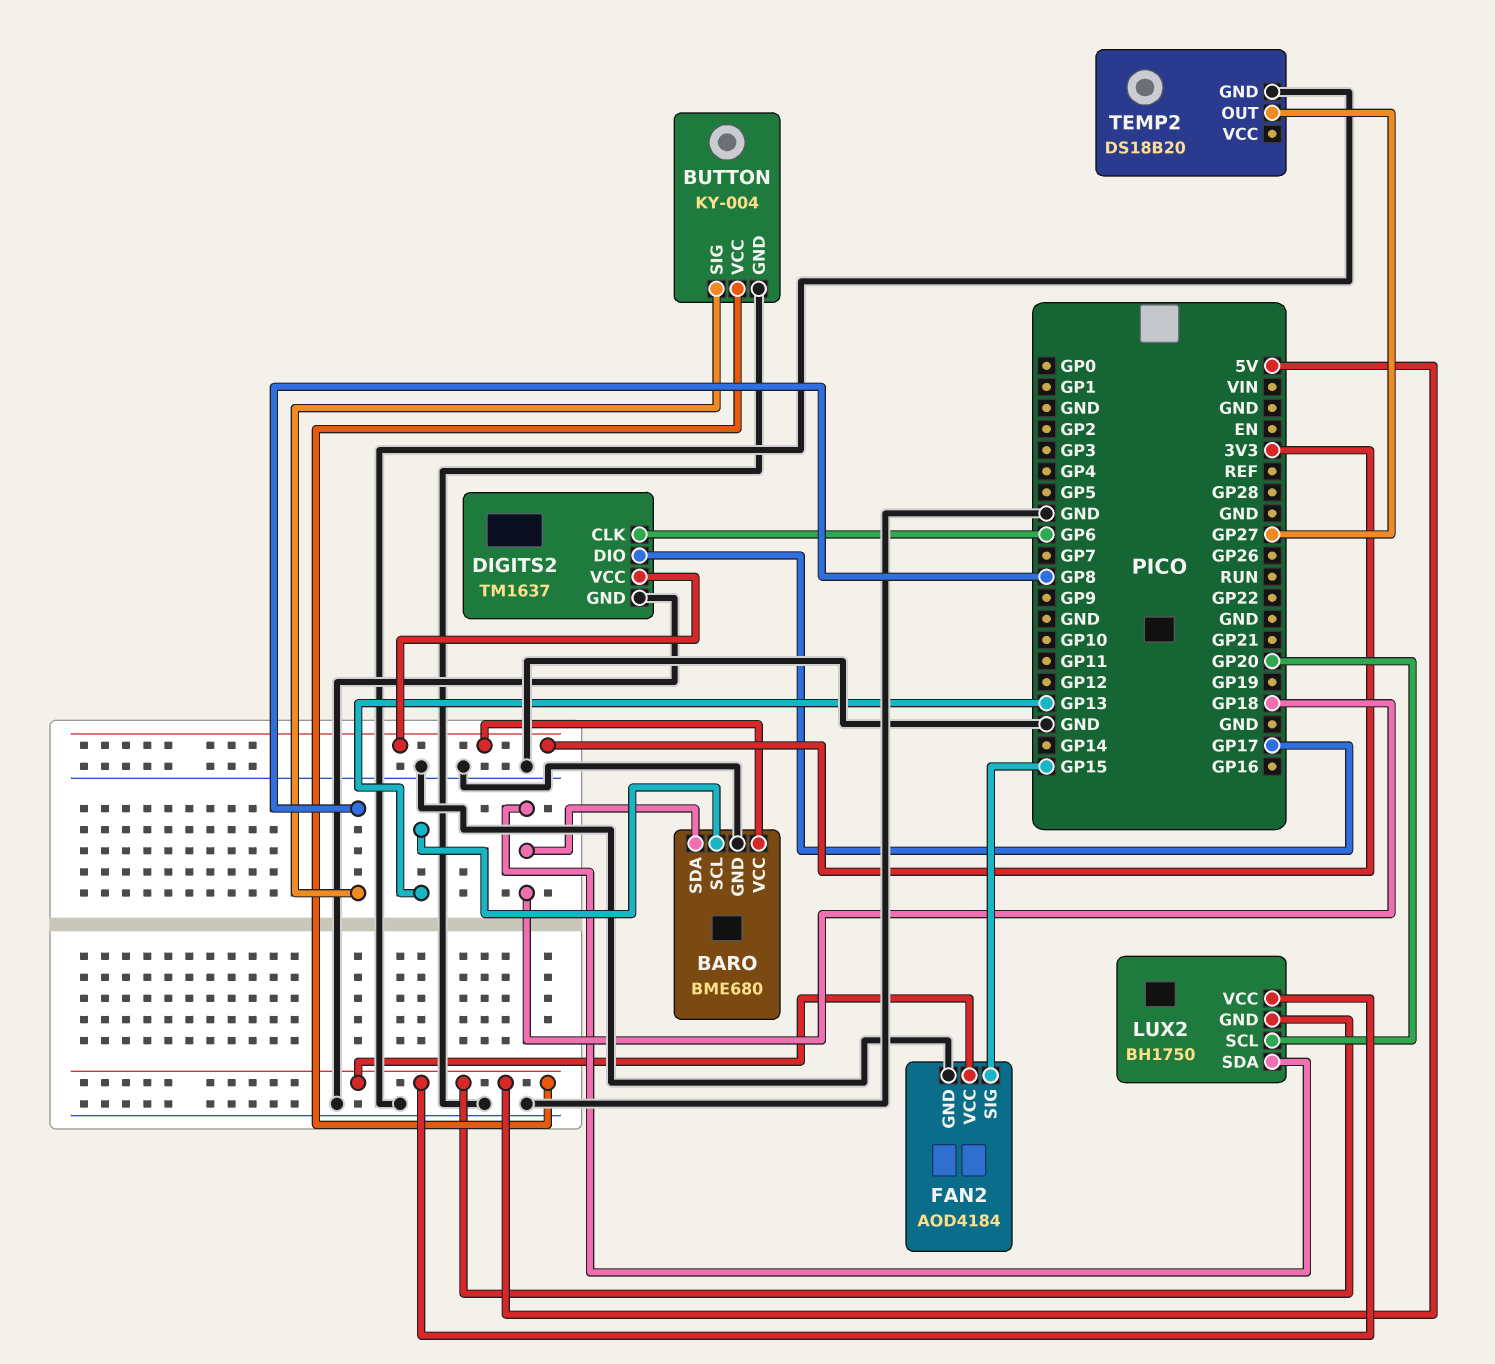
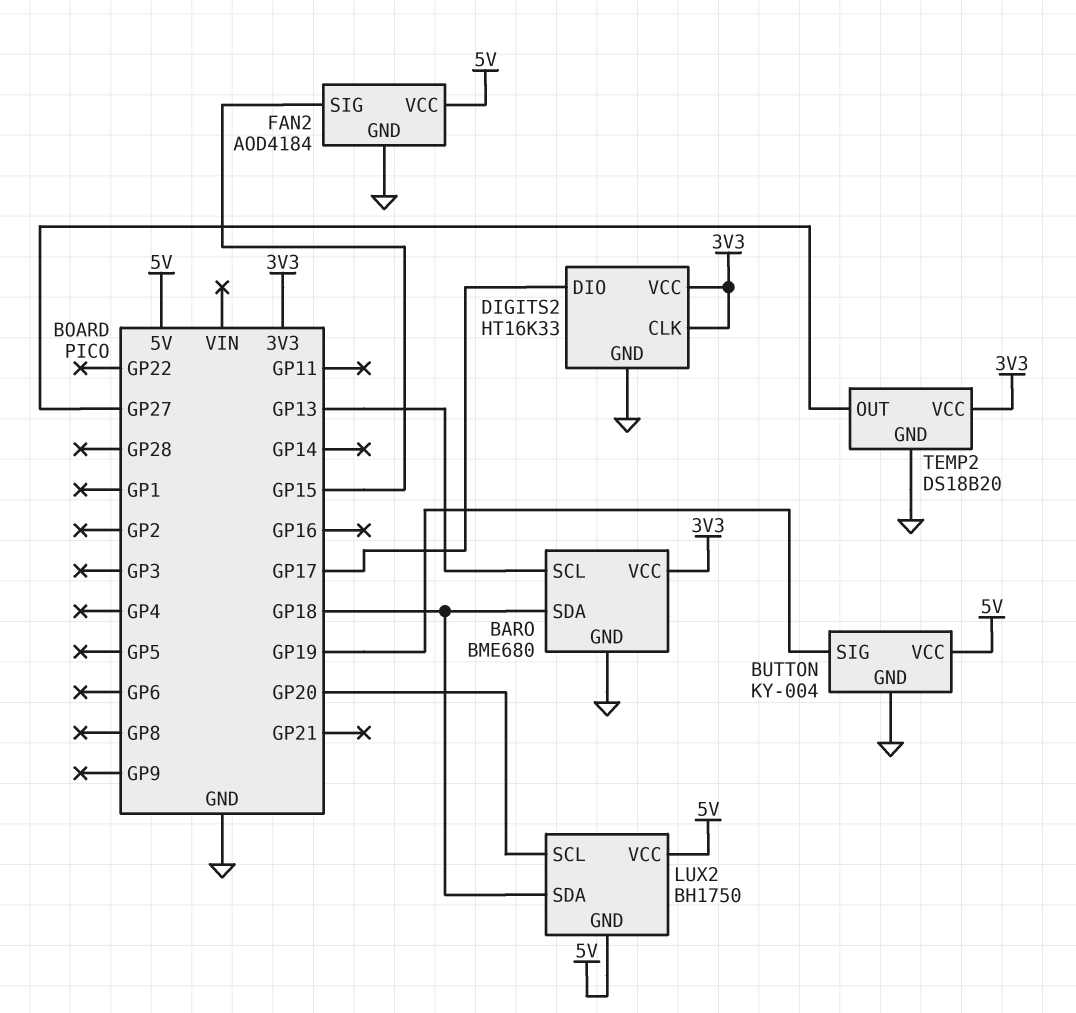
BUTTON pin SIG: GP8 -> GP19
DIGITS2: TM1637 -> HT16K33
DIGITS2 pin CLK: GP6 -> 3V3
TEMP2 pin VCC: none -> 3V3

